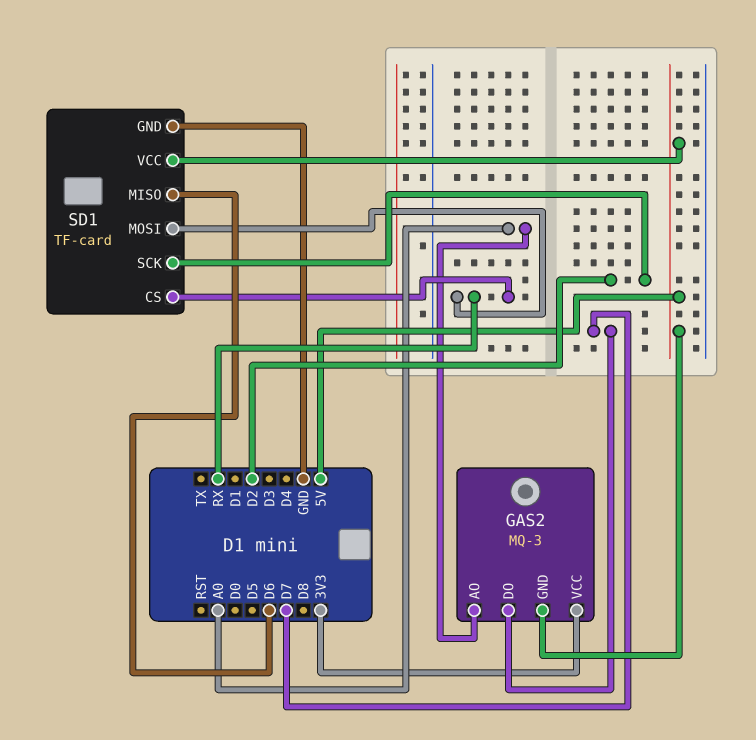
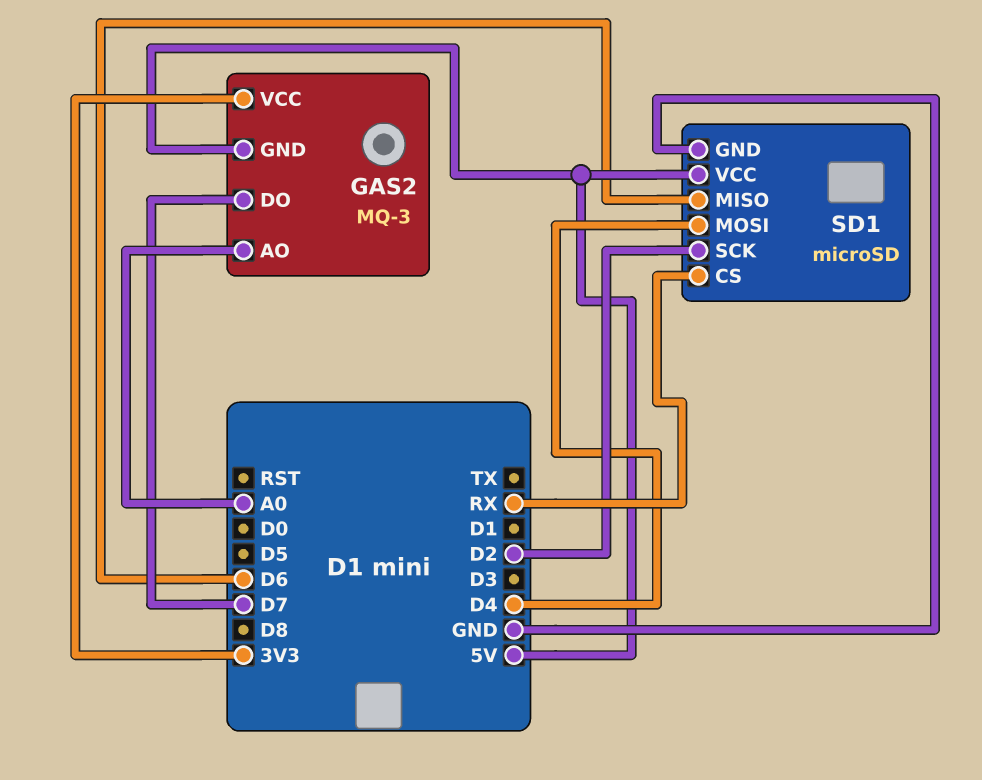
SD1: TF-card -> microSD
SD1 pin MOSI: RX -> D4

